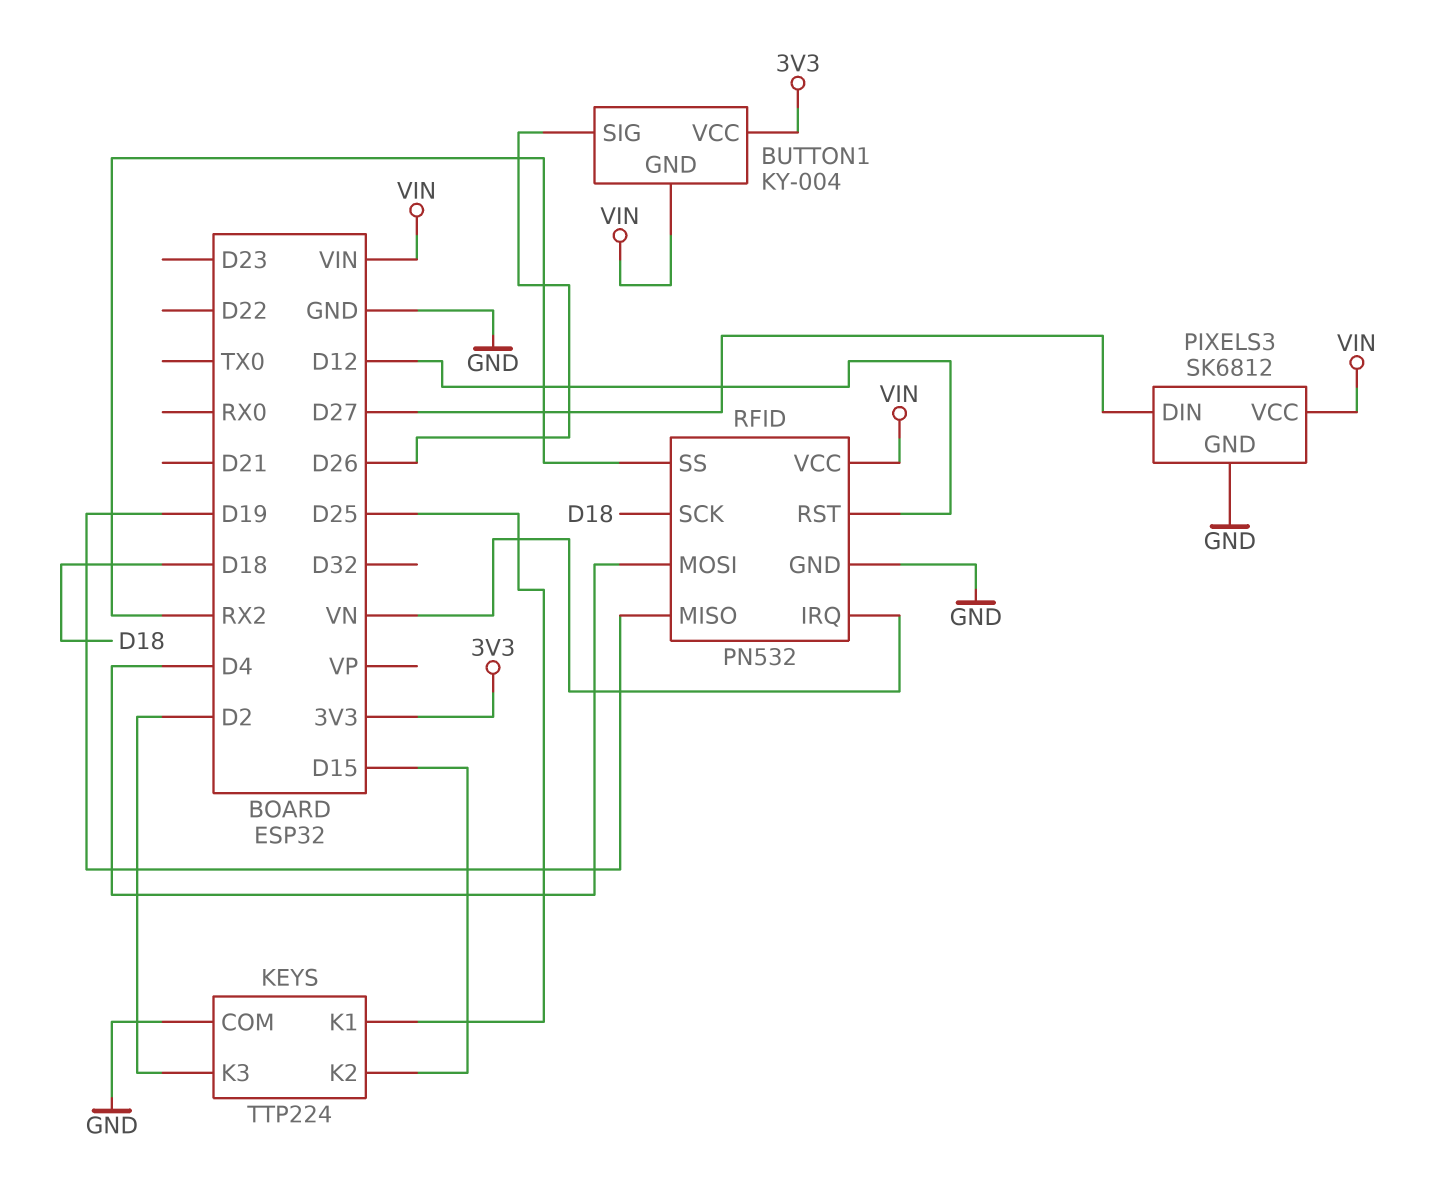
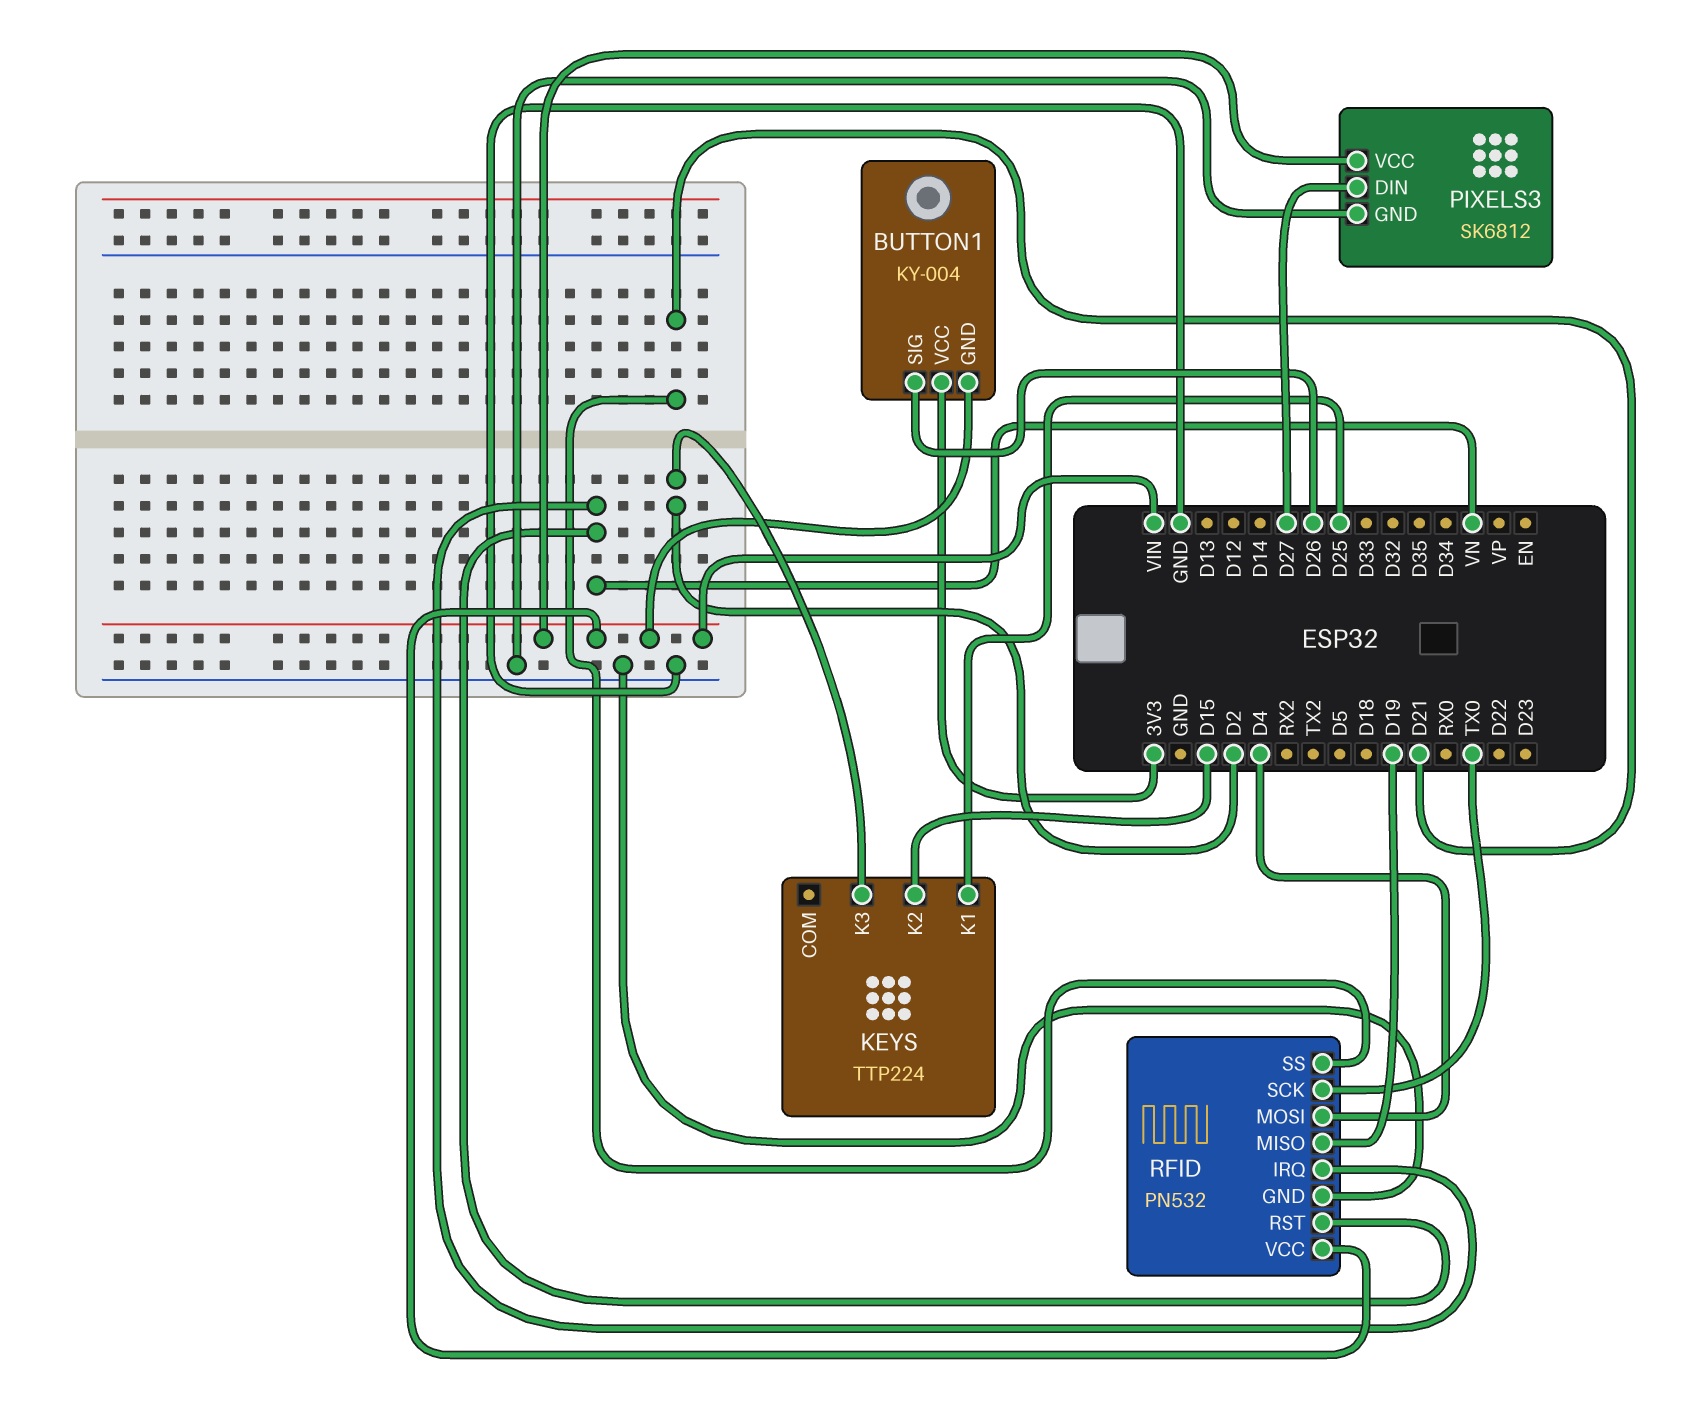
KEYS pin COM: GND -> none
RFID pin RST: D12 -> VN
RFID pin SCK: D18 -> TX0
RFID pin SS: RX2 -> D21

